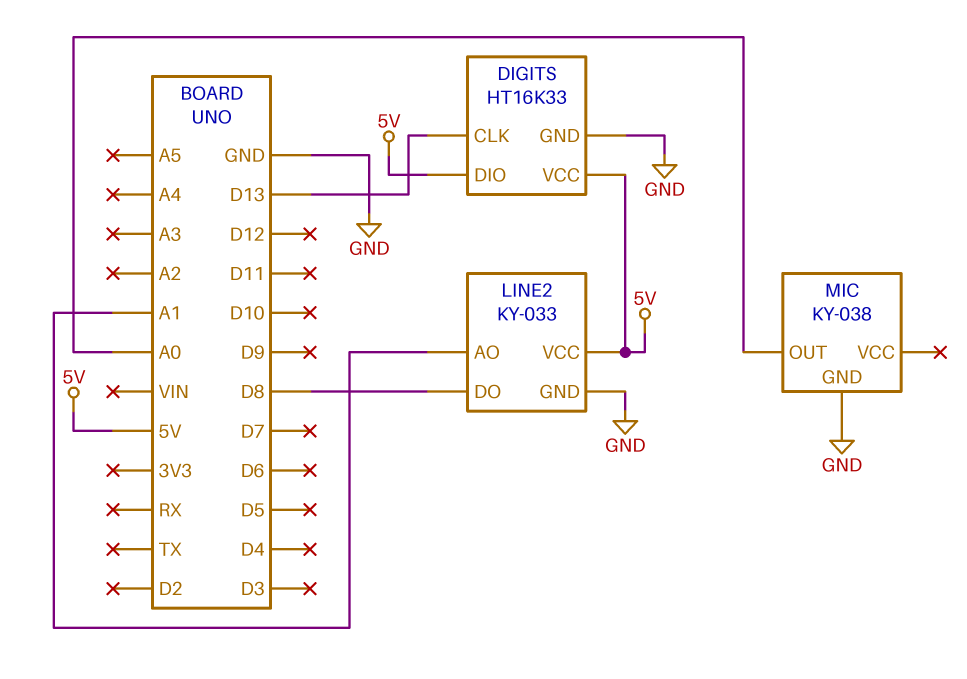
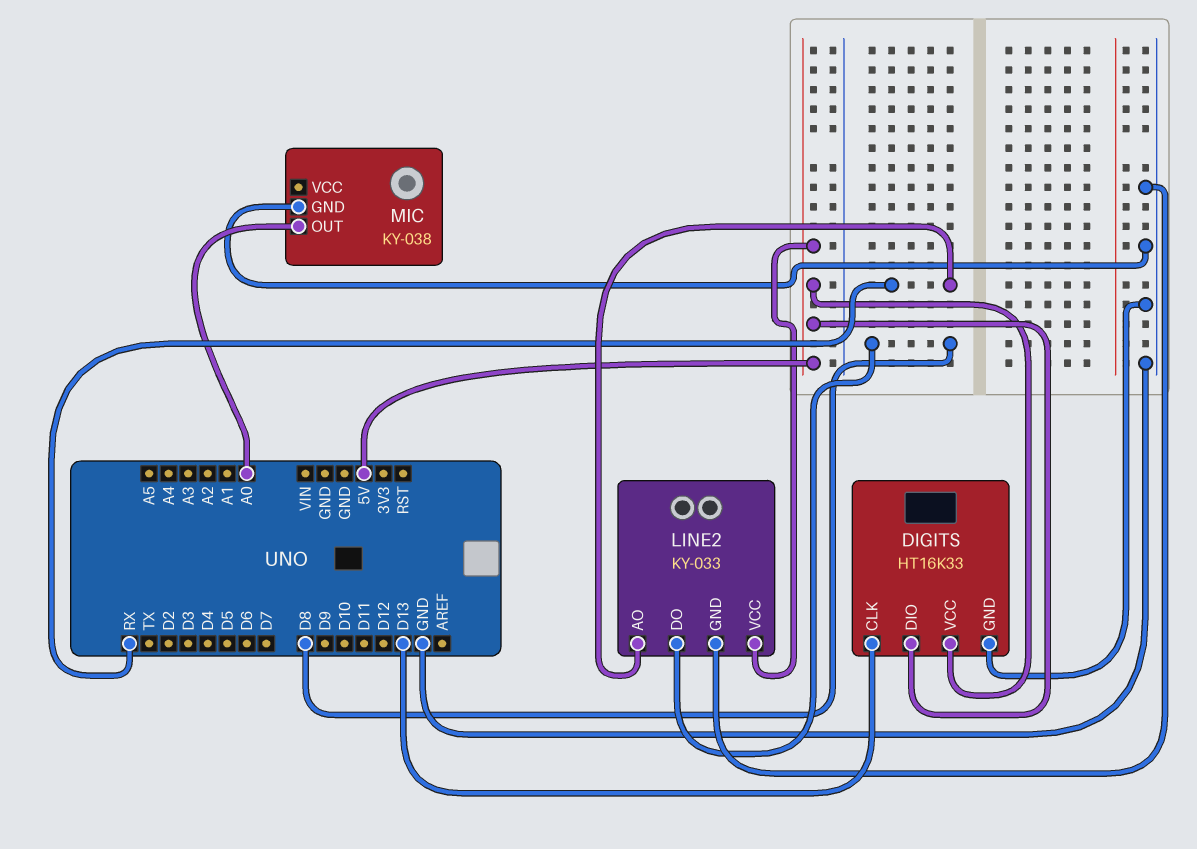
LINE2 pin AO: A1 -> RX

